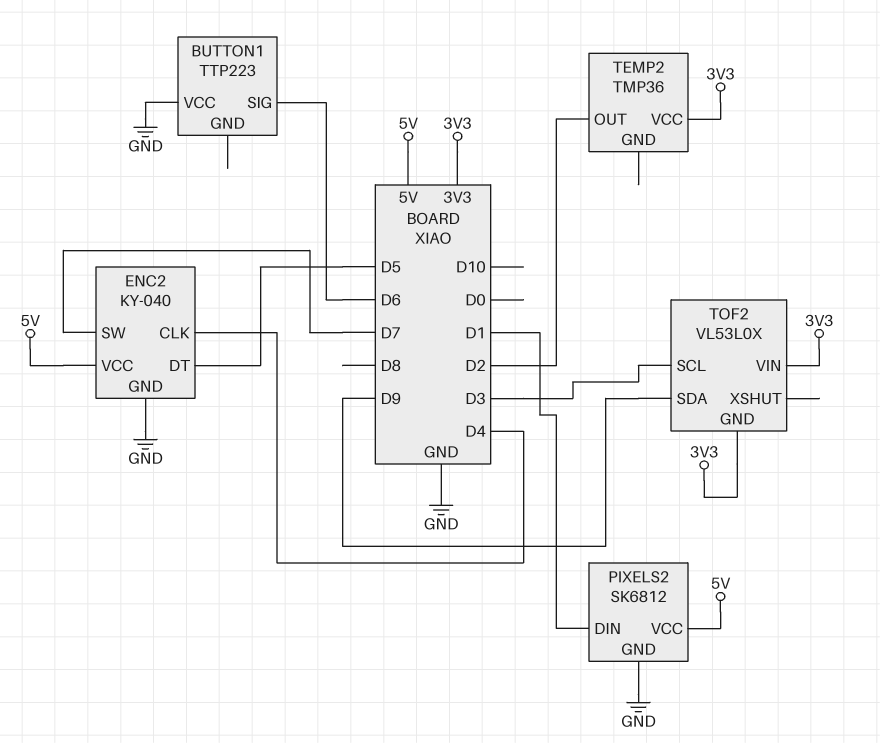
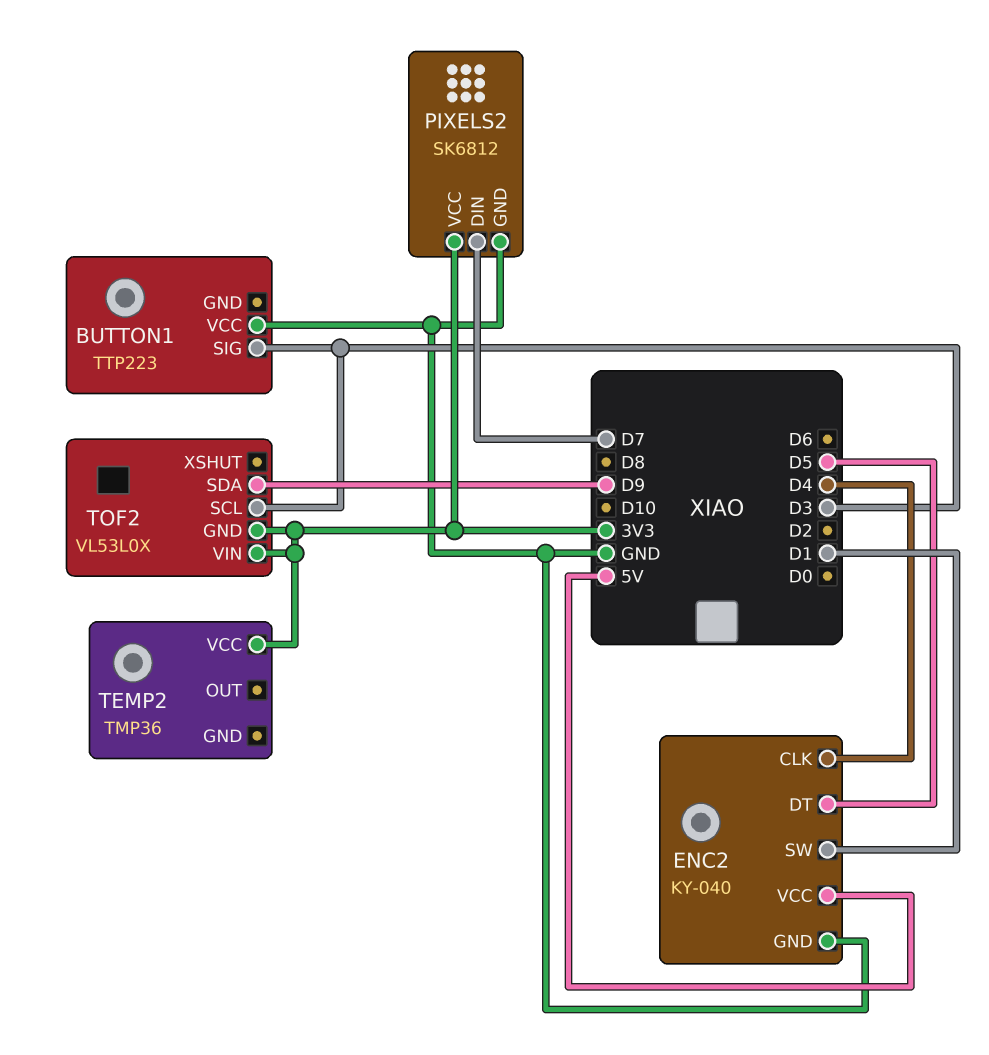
BUTTON1 pin SIG: D6 -> D3
ENC2 pin SW: D7 -> D1
PIXELS2 pin DIN: D1 -> D7
PIXELS2 pin VCC: 5V -> 3V3
TEMP2 pin OUT: D2 -> none

